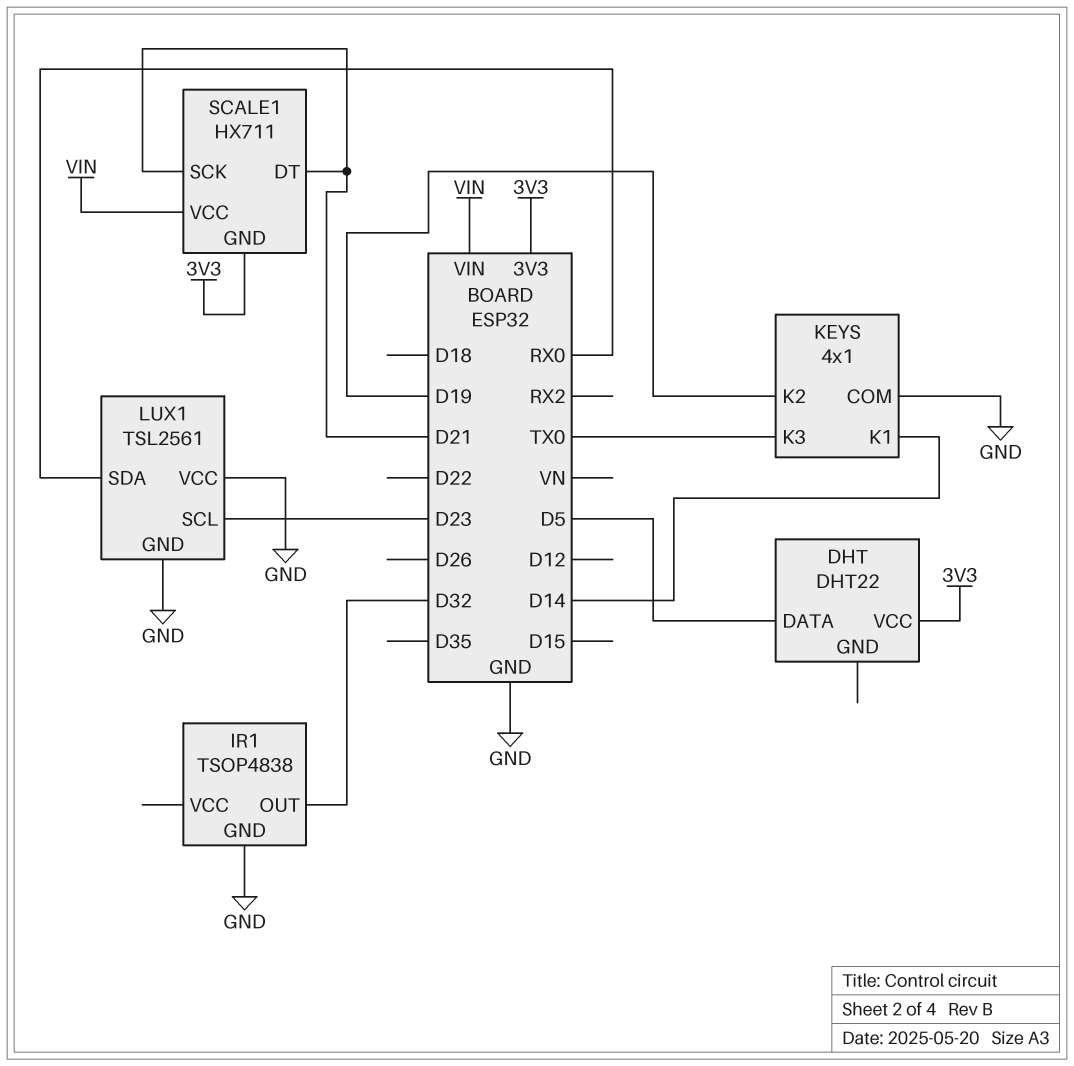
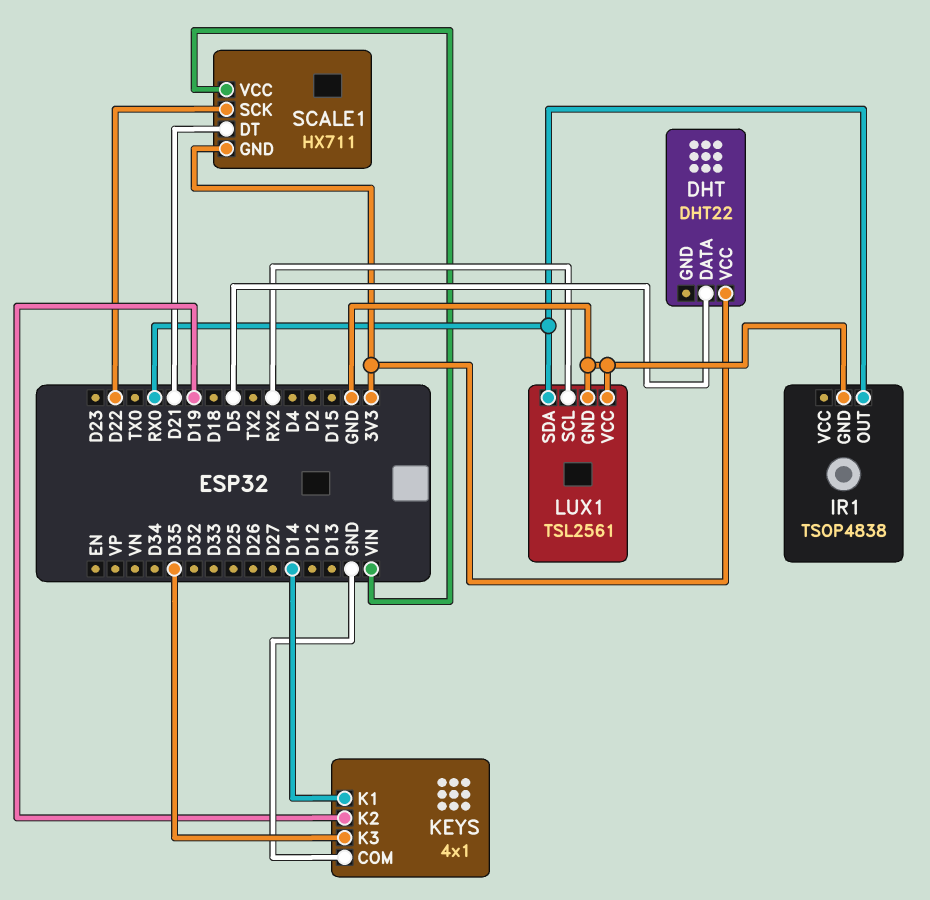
IR1 pin OUT: D32 -> RX0
KEYS pin K3: TX0 -> D35
LUX1 pin SCL: D23 -> RX2
SCALE1 pin SCK: D21 -> D22

